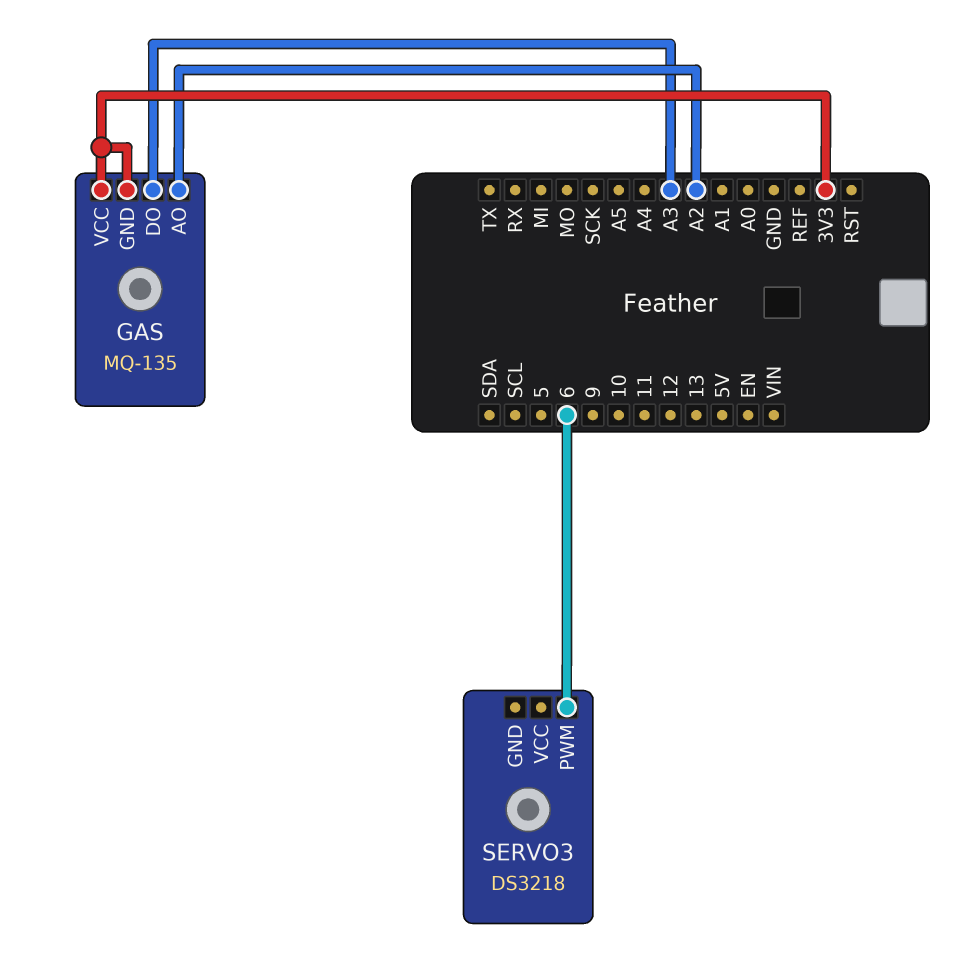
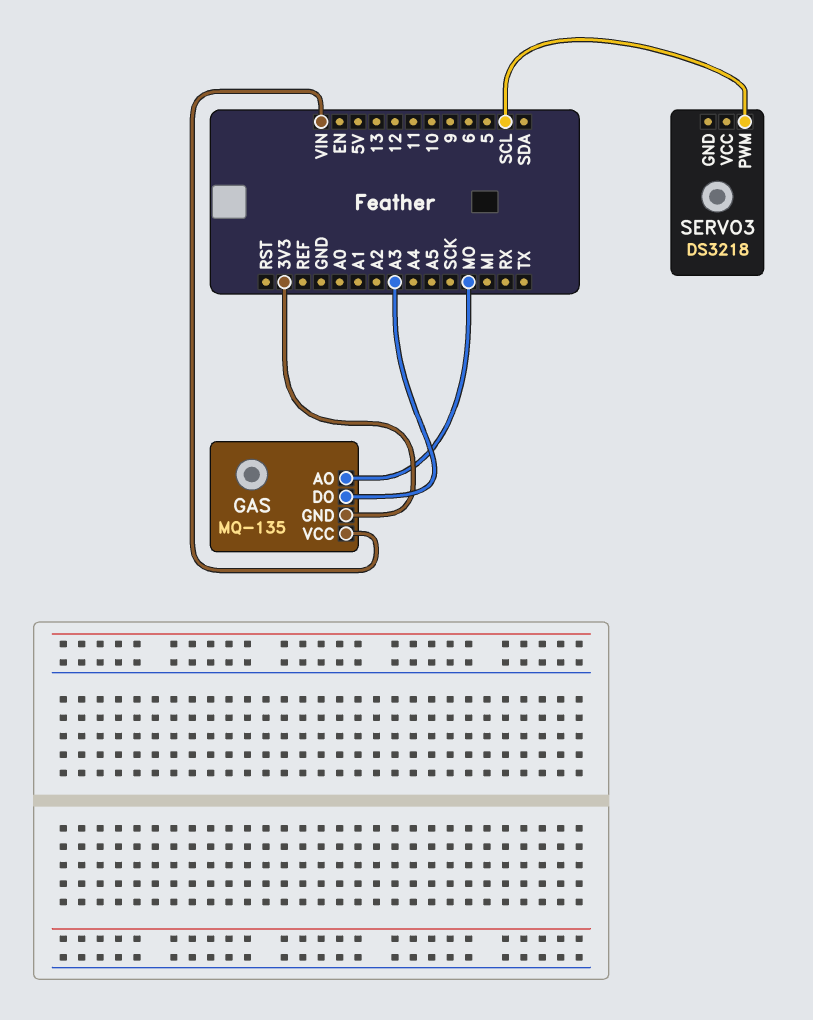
GAS pin AO: A2 -> MO
GAS pin VCC: 3V3 -> VIN
SERVO3 pin PWM: 6 -> SCL

